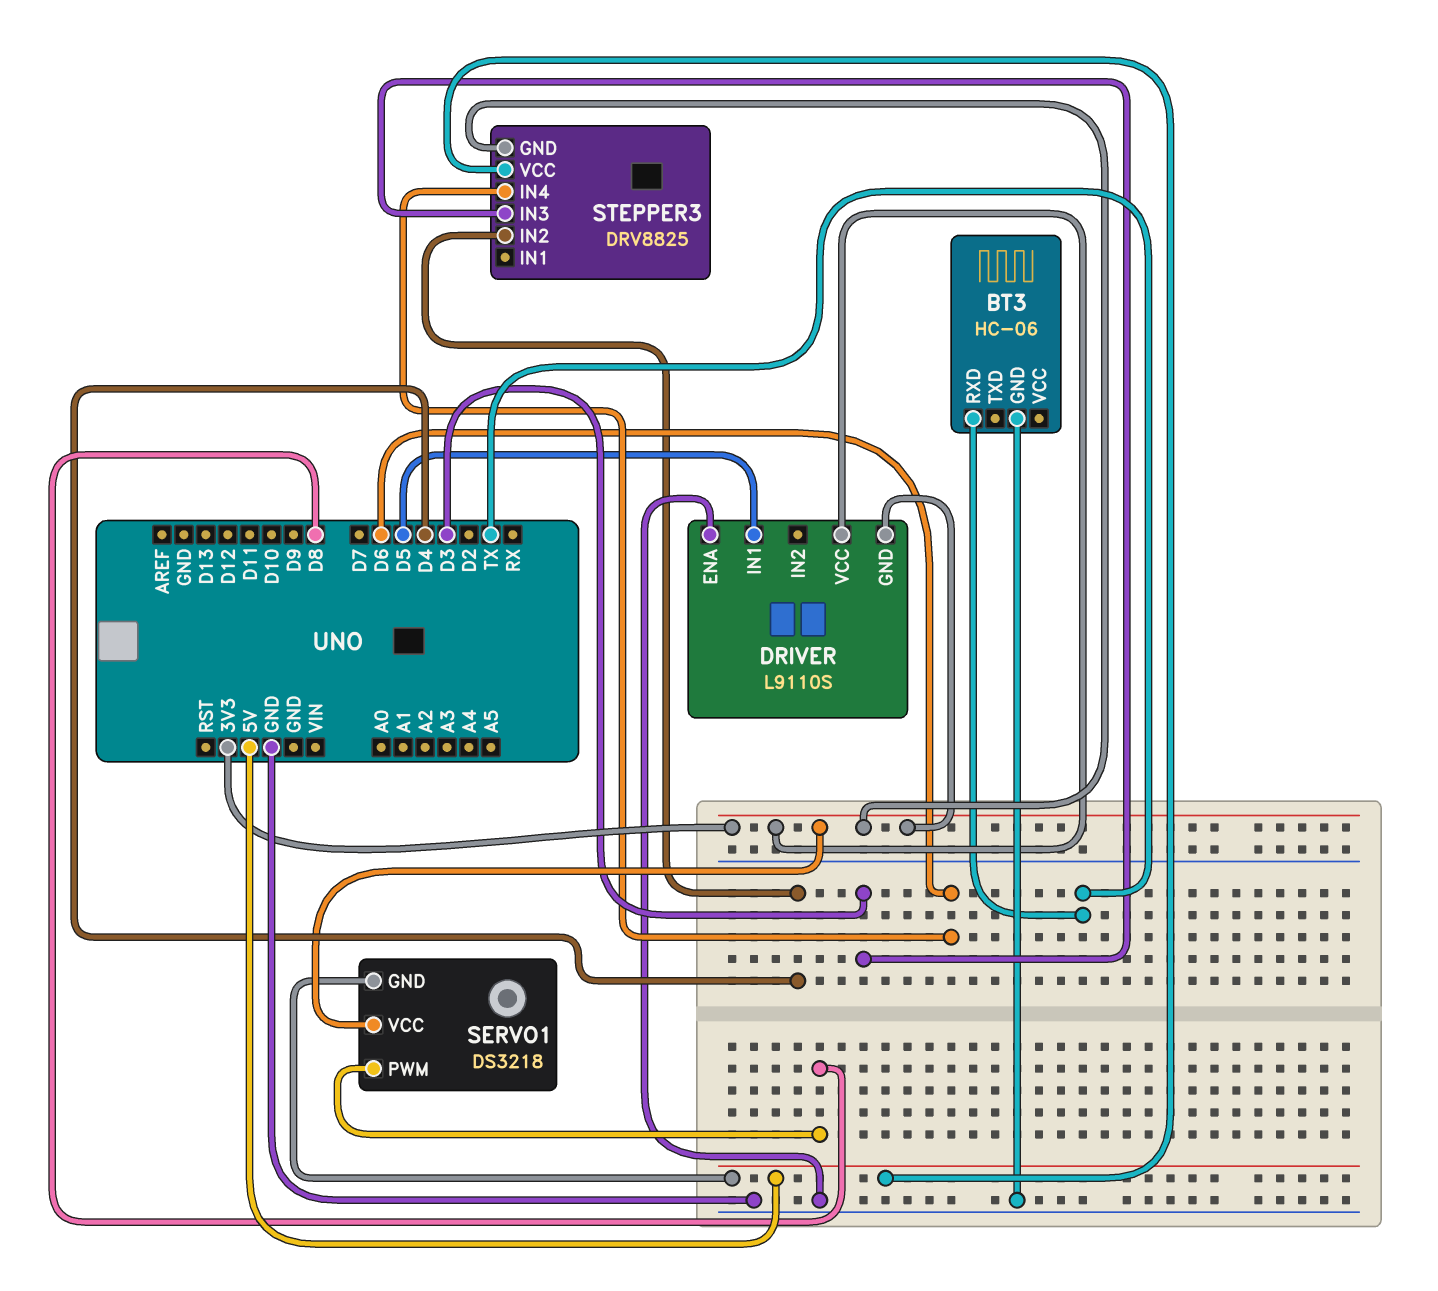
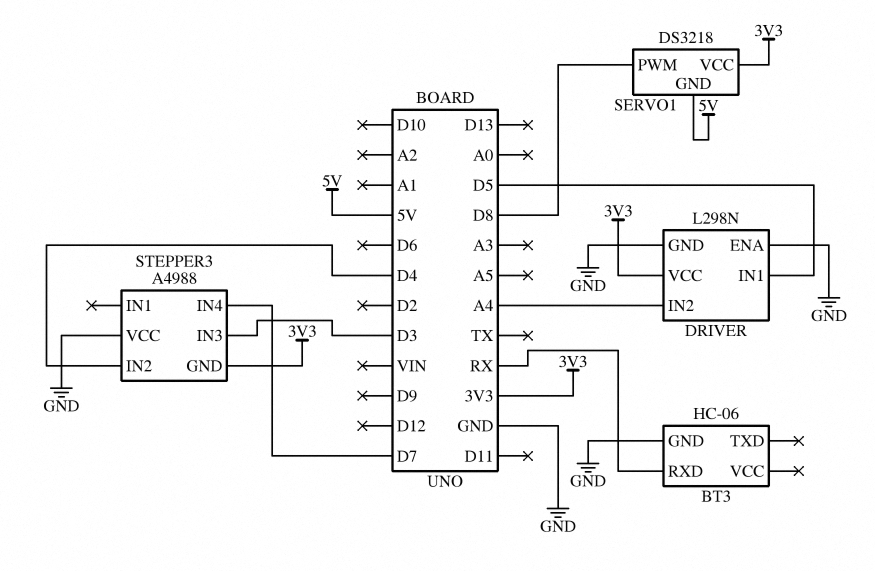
BT3 pin RXD: TX -> RX
DRIVER: L9110S -> L298N
DRIVER pin GND: 3V3 -> GND
DRIVER pin IN2: none -> A4
STEPPER3: DRV8825 -> A4988
STEPPER3 pin IN4: D6 -> D7
STEPPER3 pin VCC: 5V -> GND

